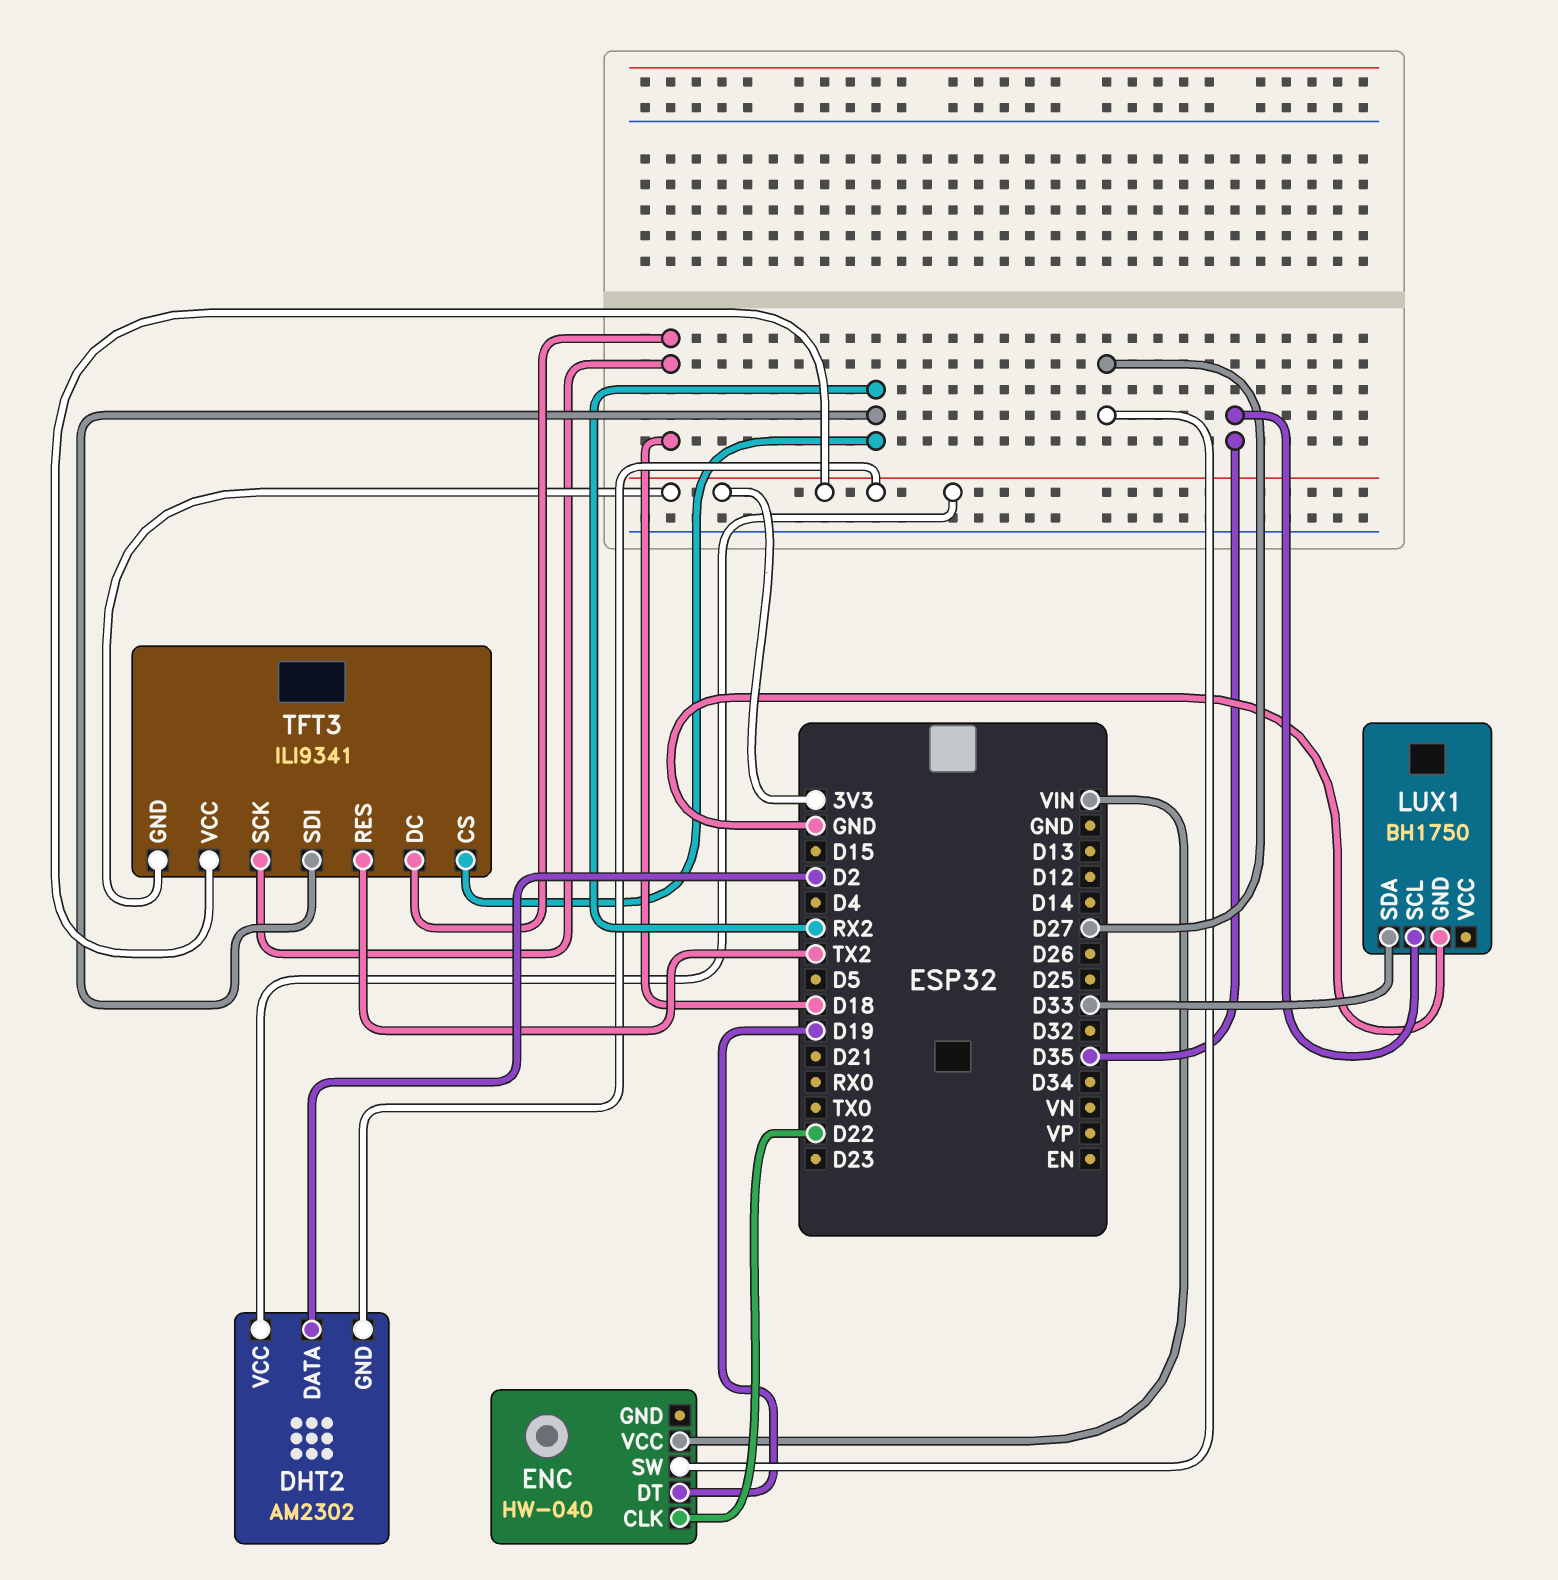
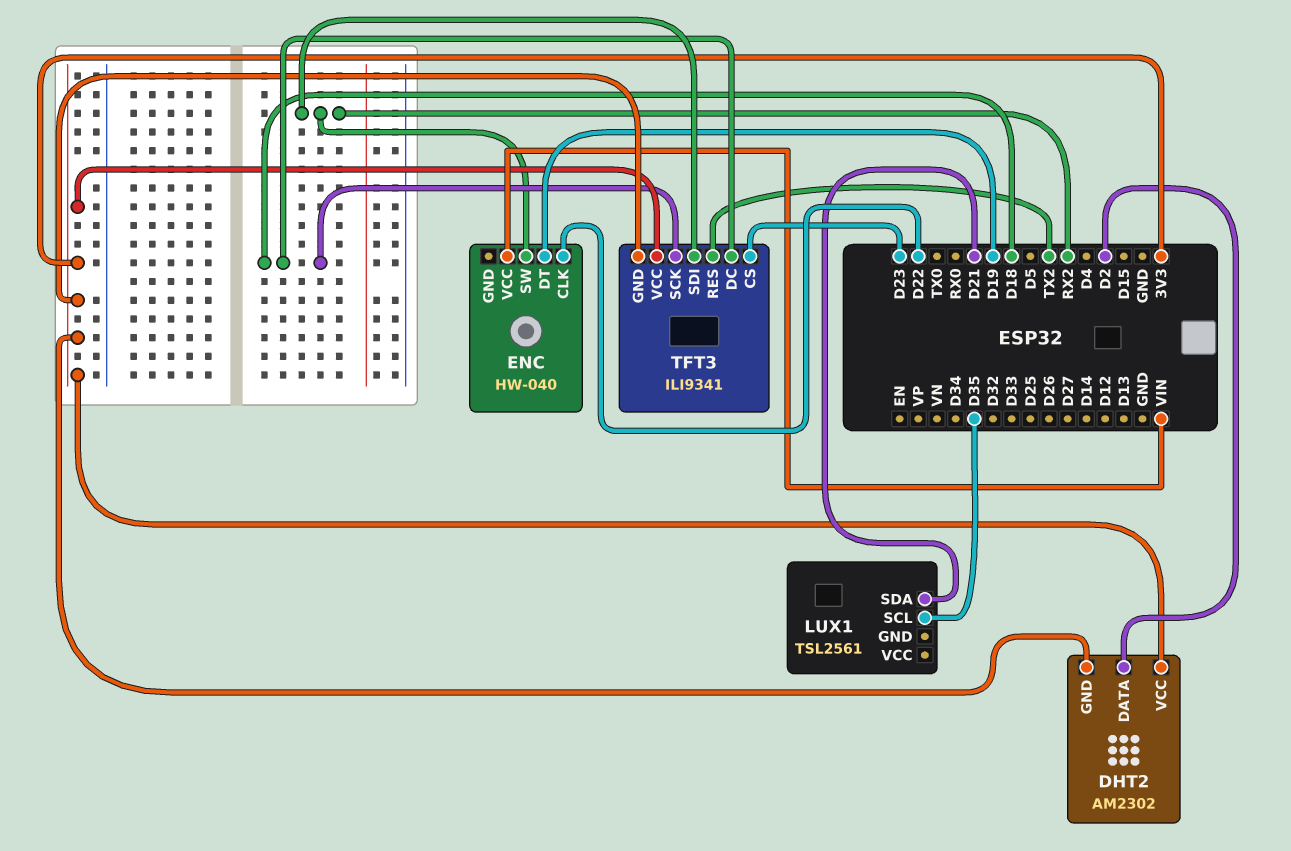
ENC pin SW: D27 -> RX2
LUX1: BH1750 -> TSL2561
LUX1 pin GND: GND -> none
LUX1 pin SDA: D33 -> D21
TFT3 pin CS: RX2 -> D23

